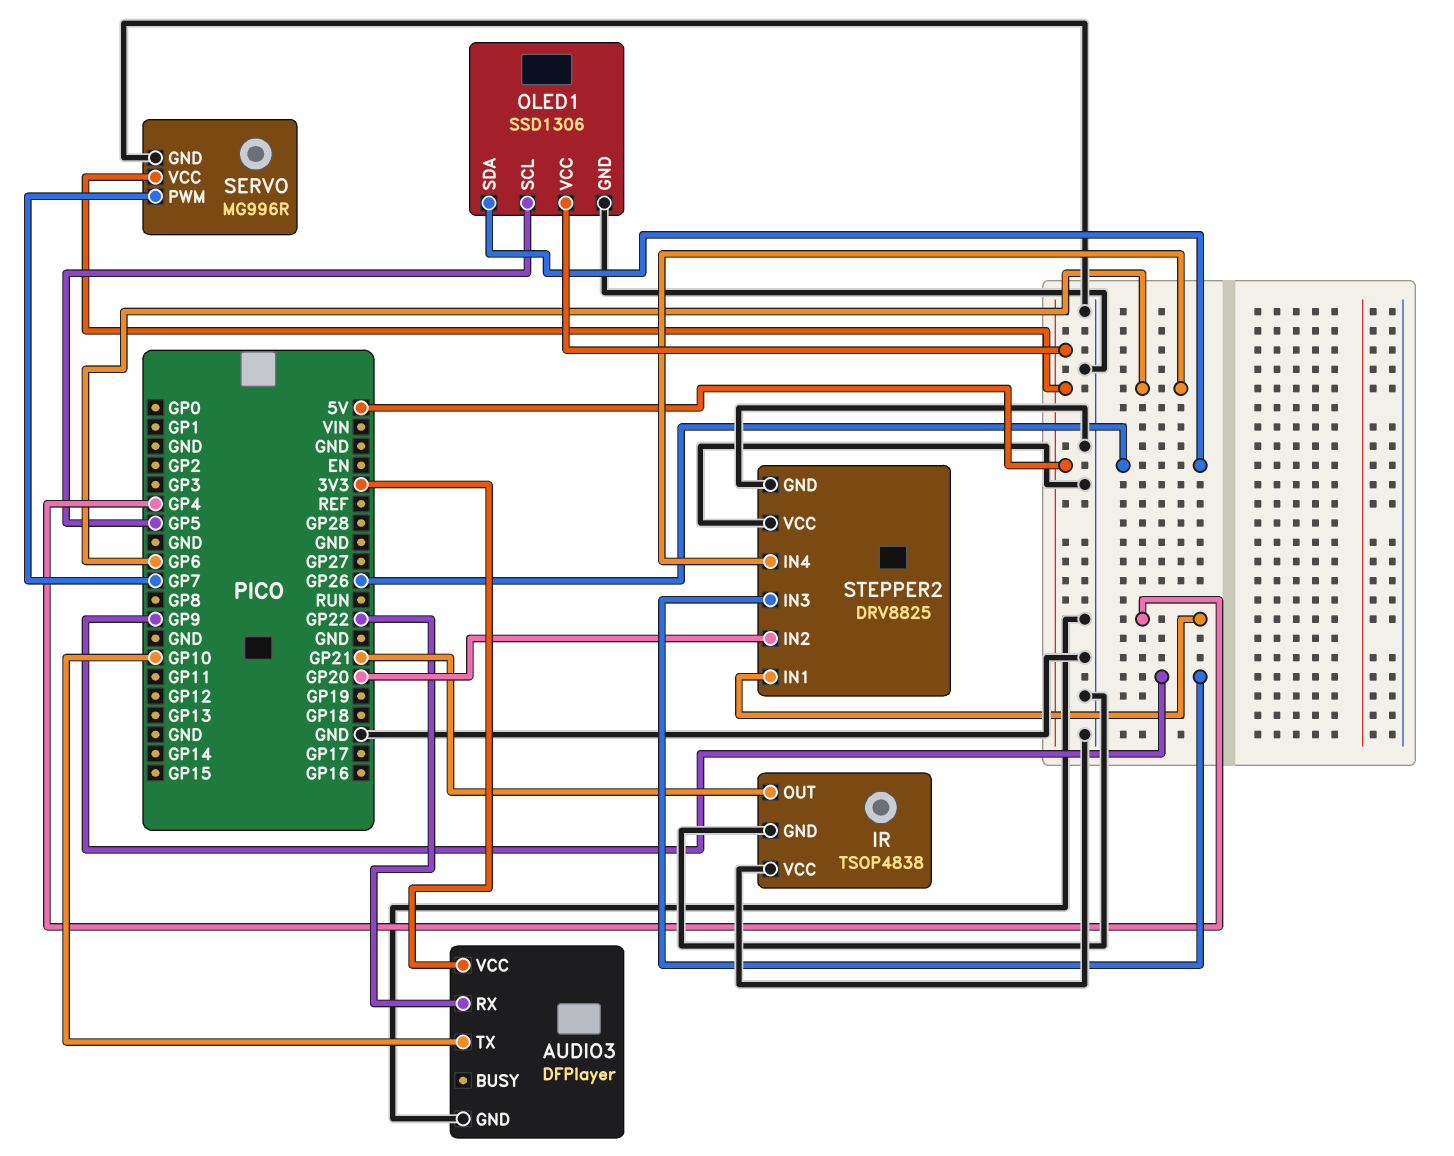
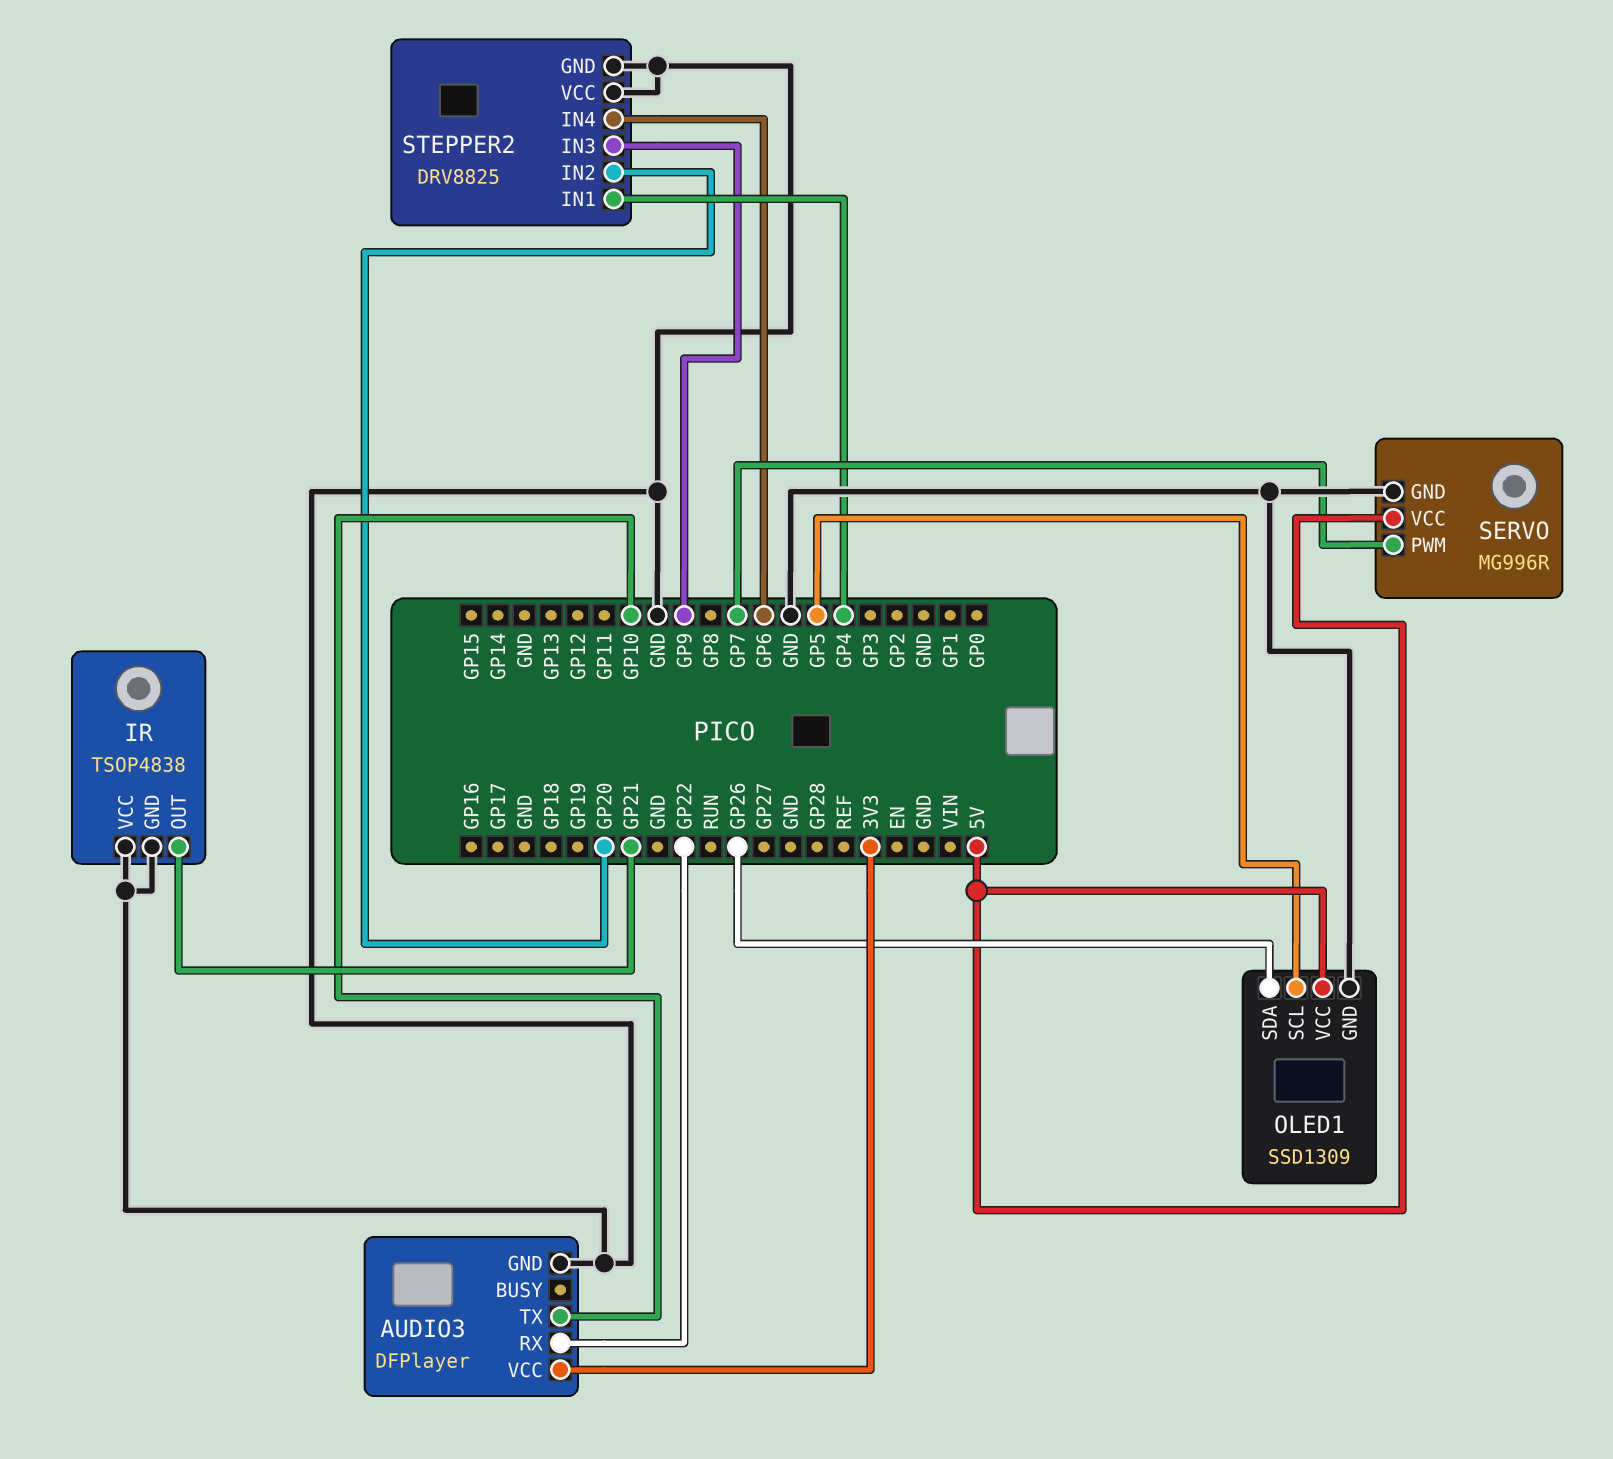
OLED1: SSD1306 -> SSD1309

